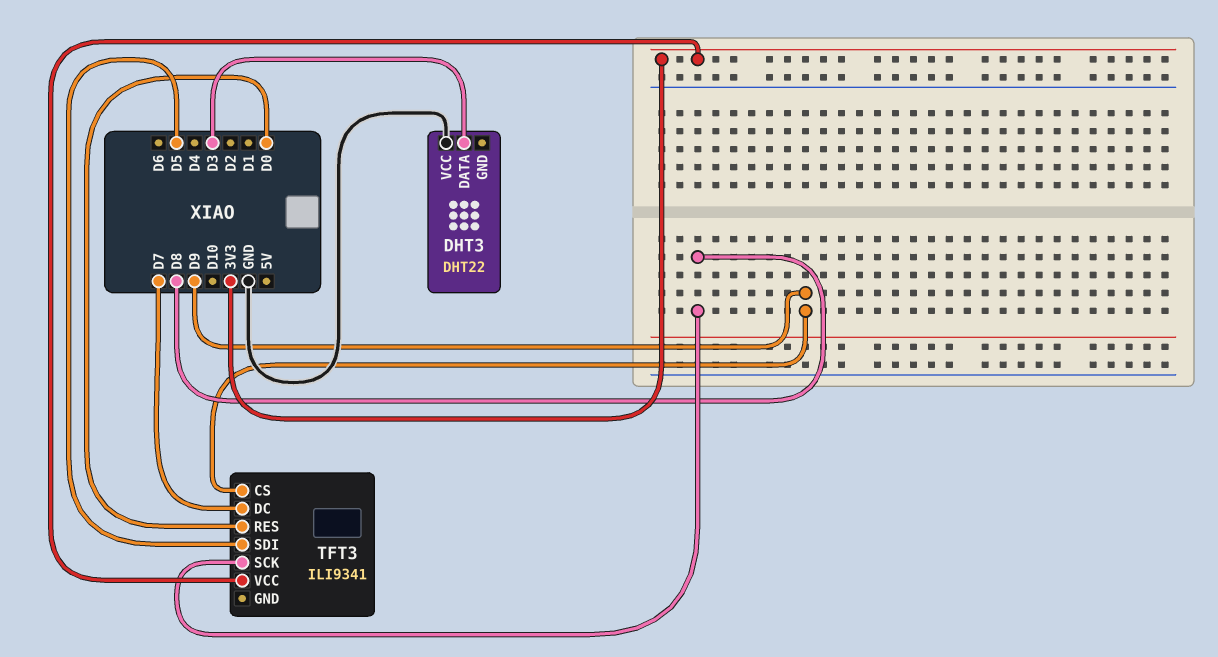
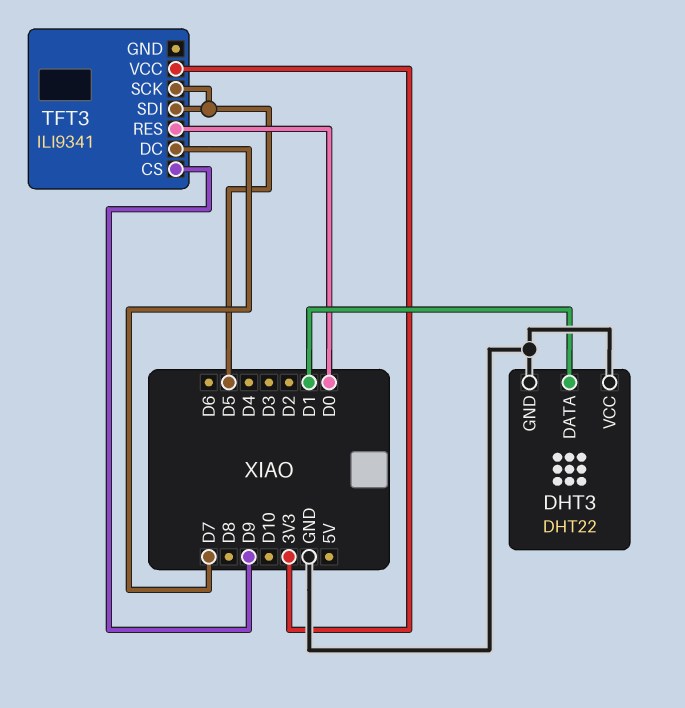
DHT3 pin DATA: D3 -> D1
DHT3 pin GND: none -> GND
TFT3 pin SCK: D8 -> D5

